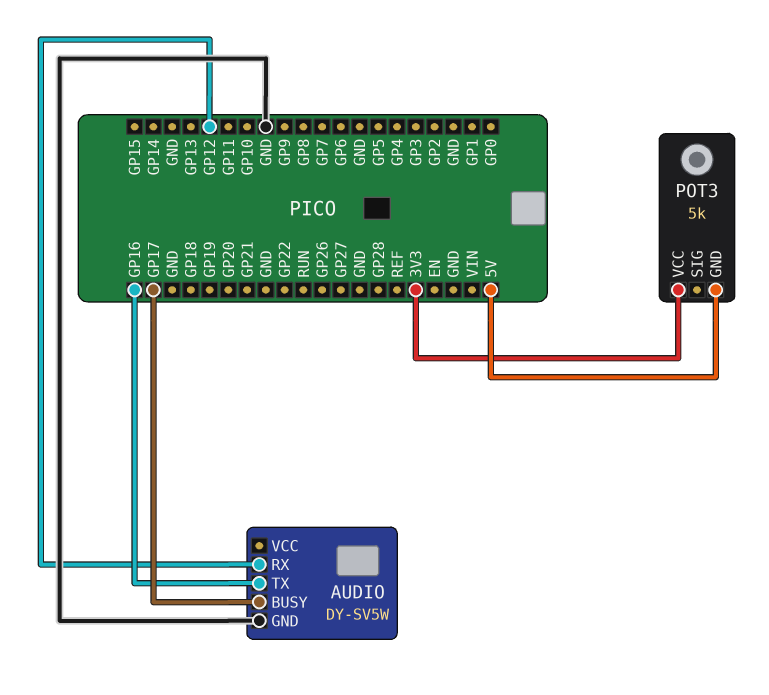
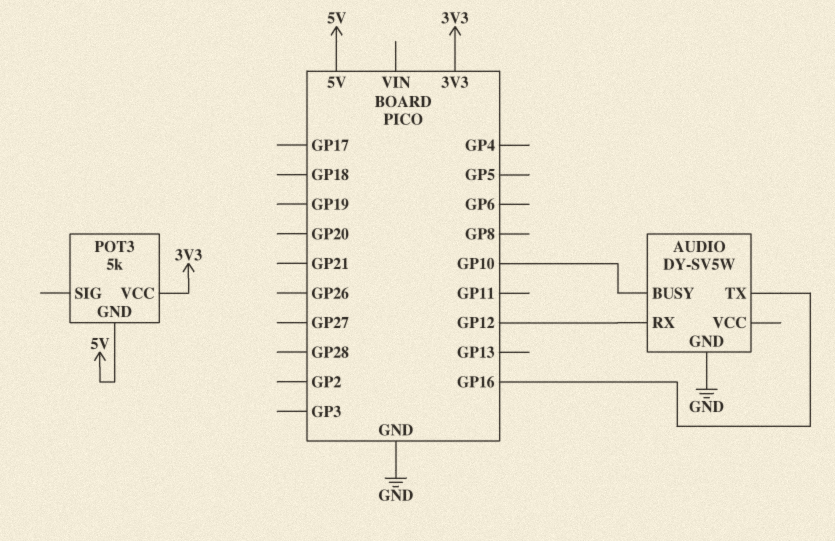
AUDIO pin BUSY: GP17 -> GP10

